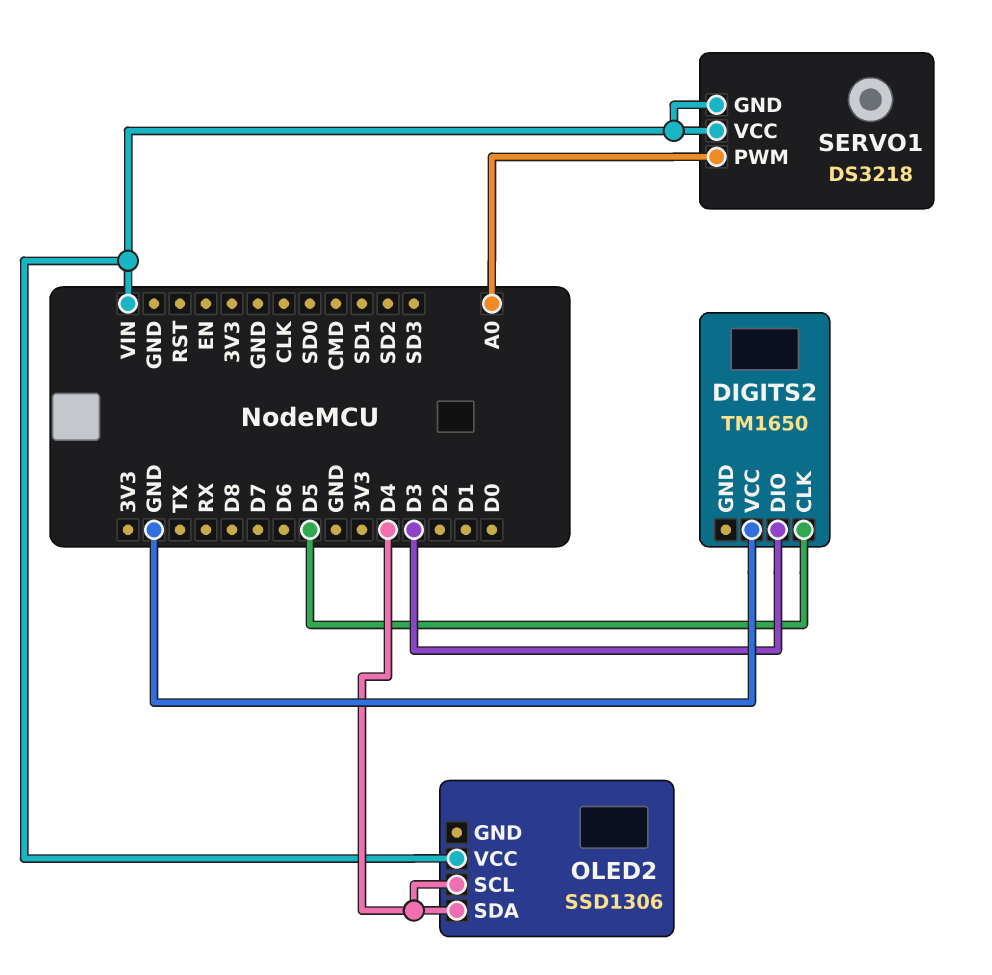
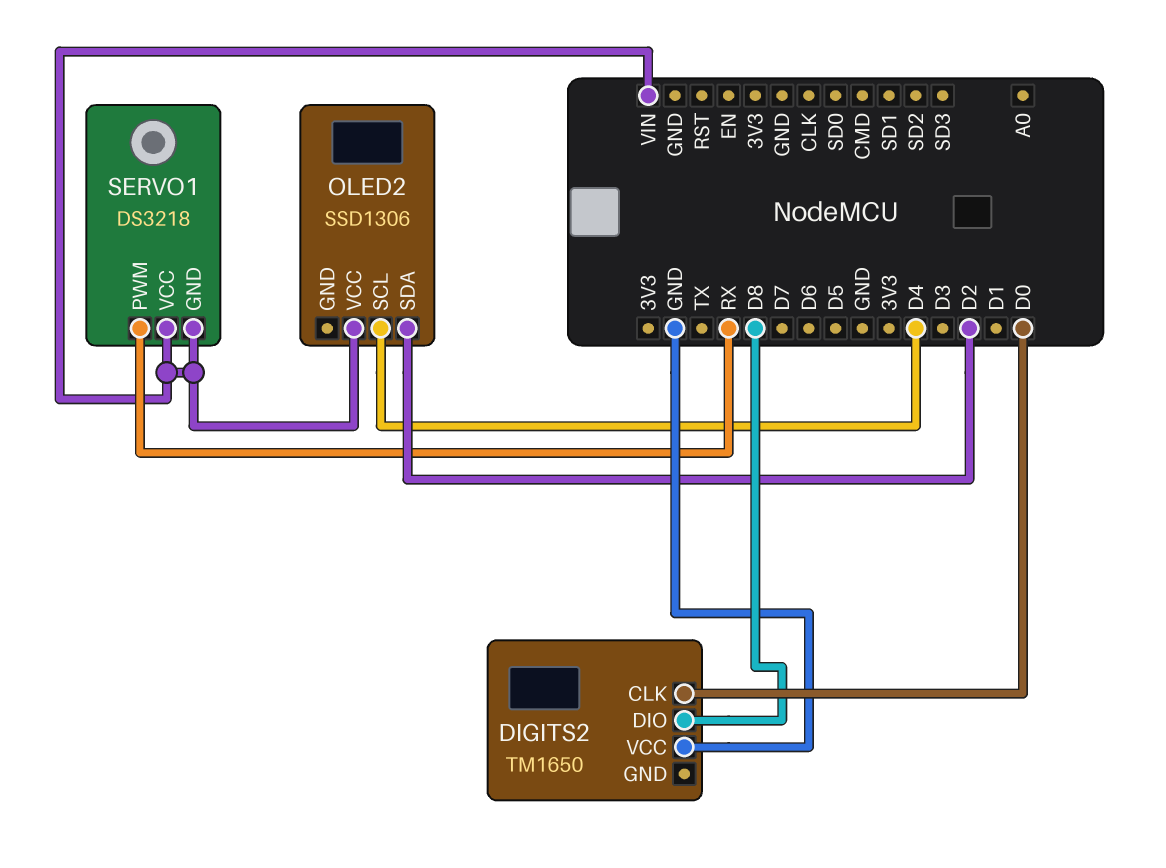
DIGITS2 pin CLK: D5 -> D0
DIGITS2 pin DIO: D3 -> D8
OLED2 pin SDA: D4 -> D2
SERVO1 pin PWM: A0 -> RX

